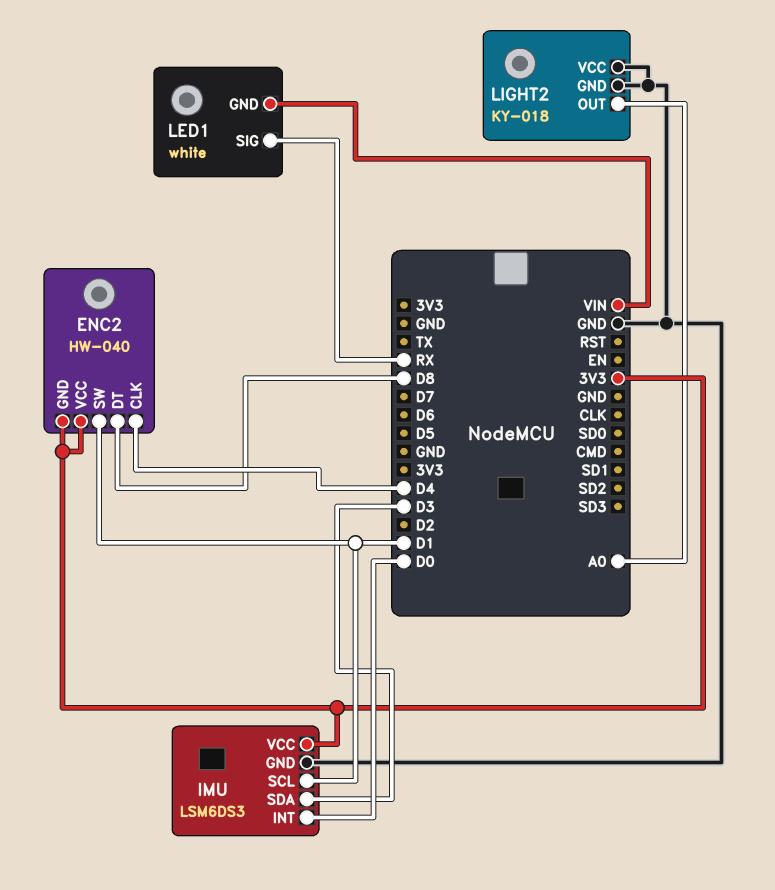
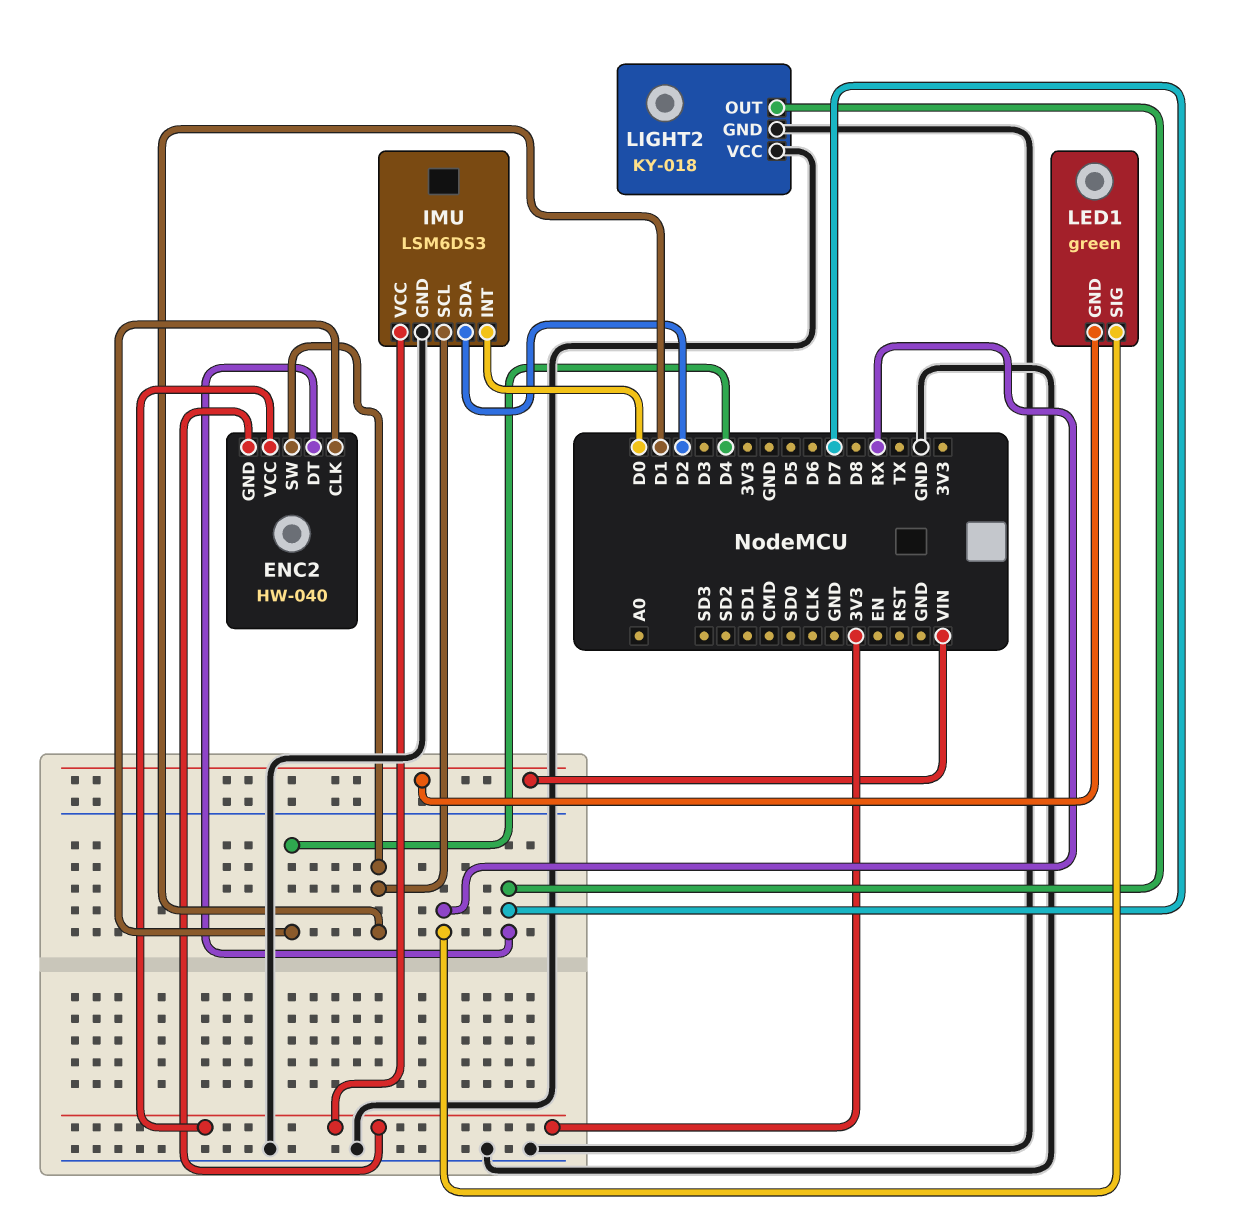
ENC2 pin DT: D8 -> D7
IMU pin SDA: D3 -> D2
LED1: white -> green
LIGHT2 pin OUT: A0 -> D7

